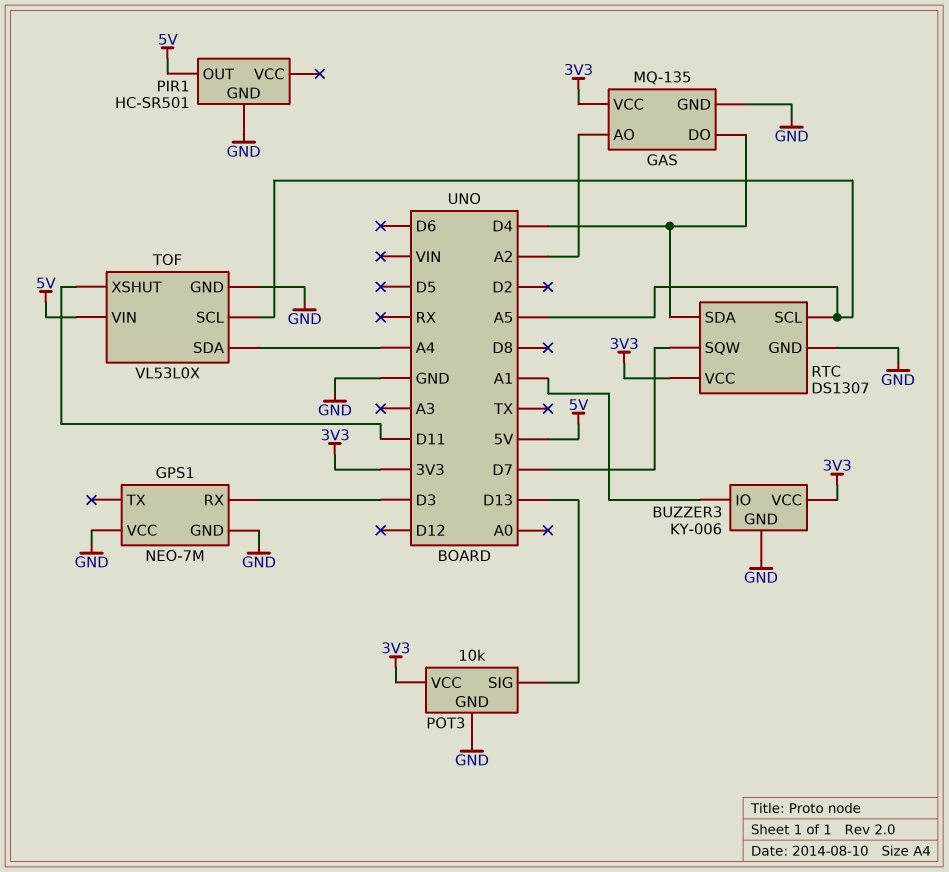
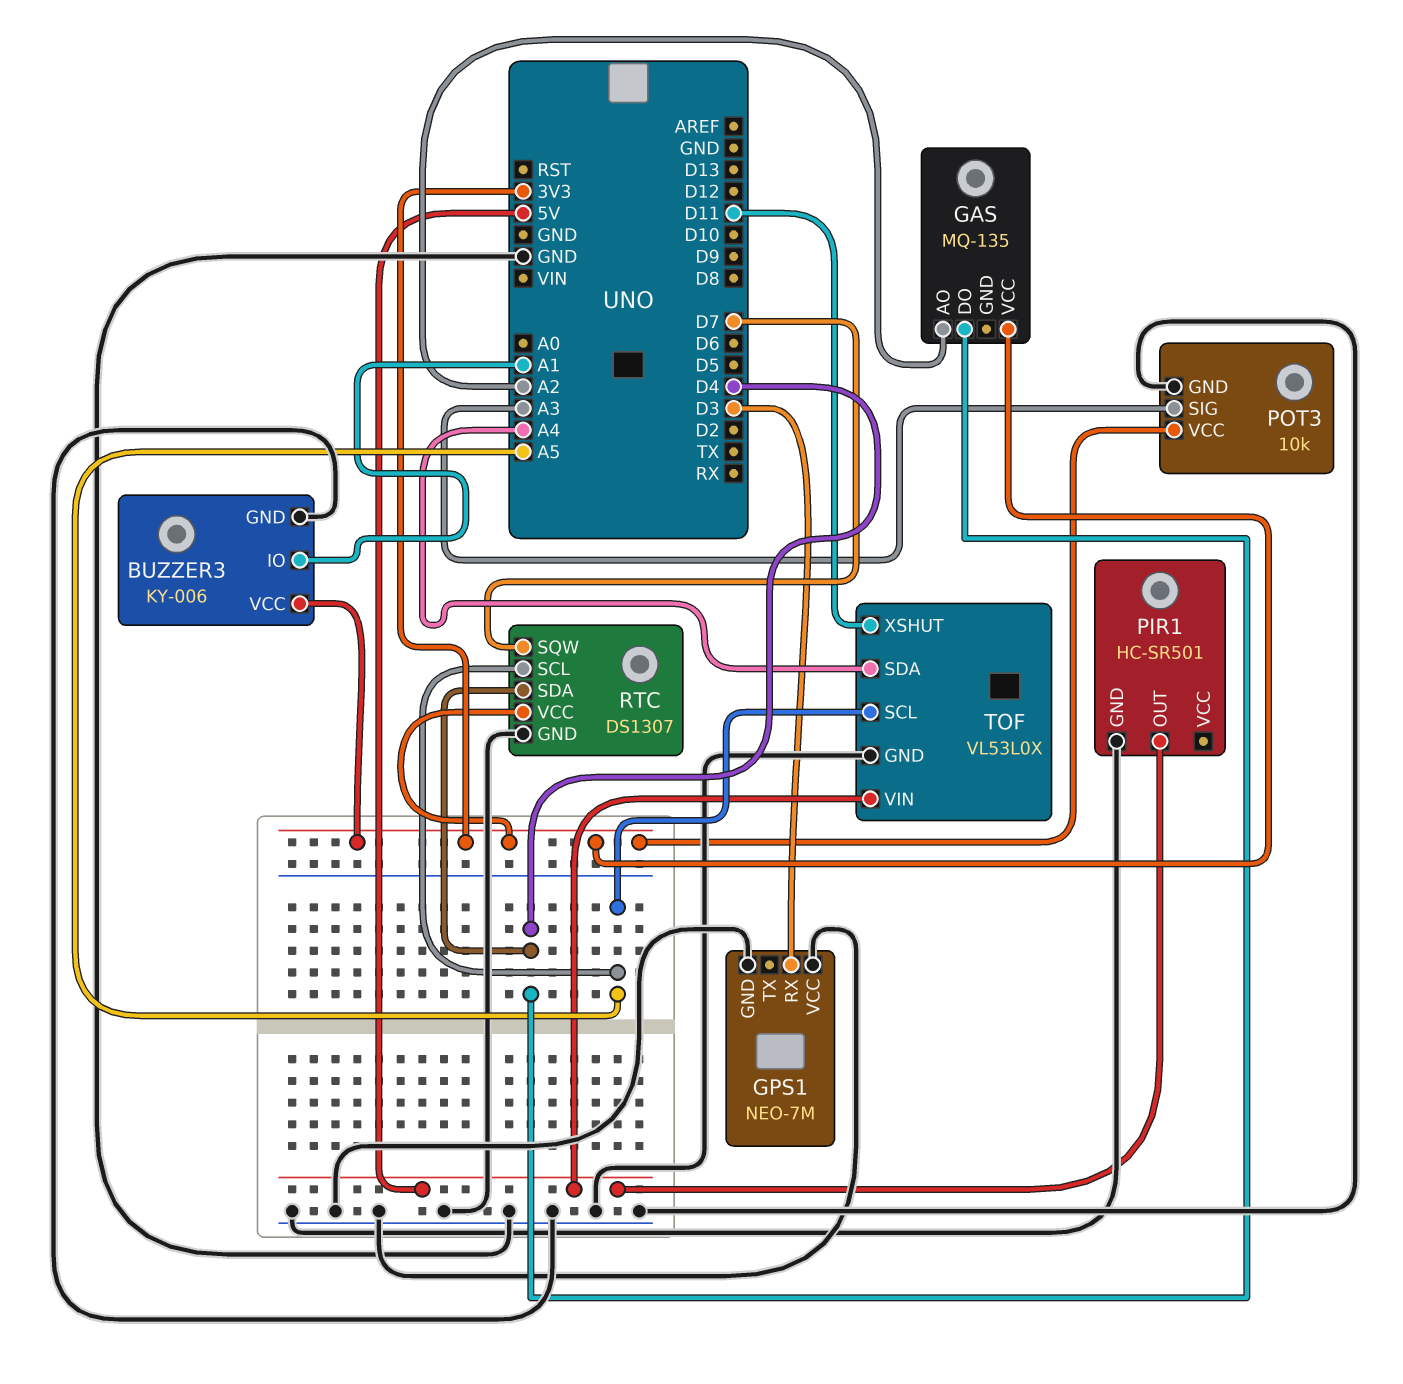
GAS pin GND: GND -> none
POT3 pin SIG: D13 -> A3

